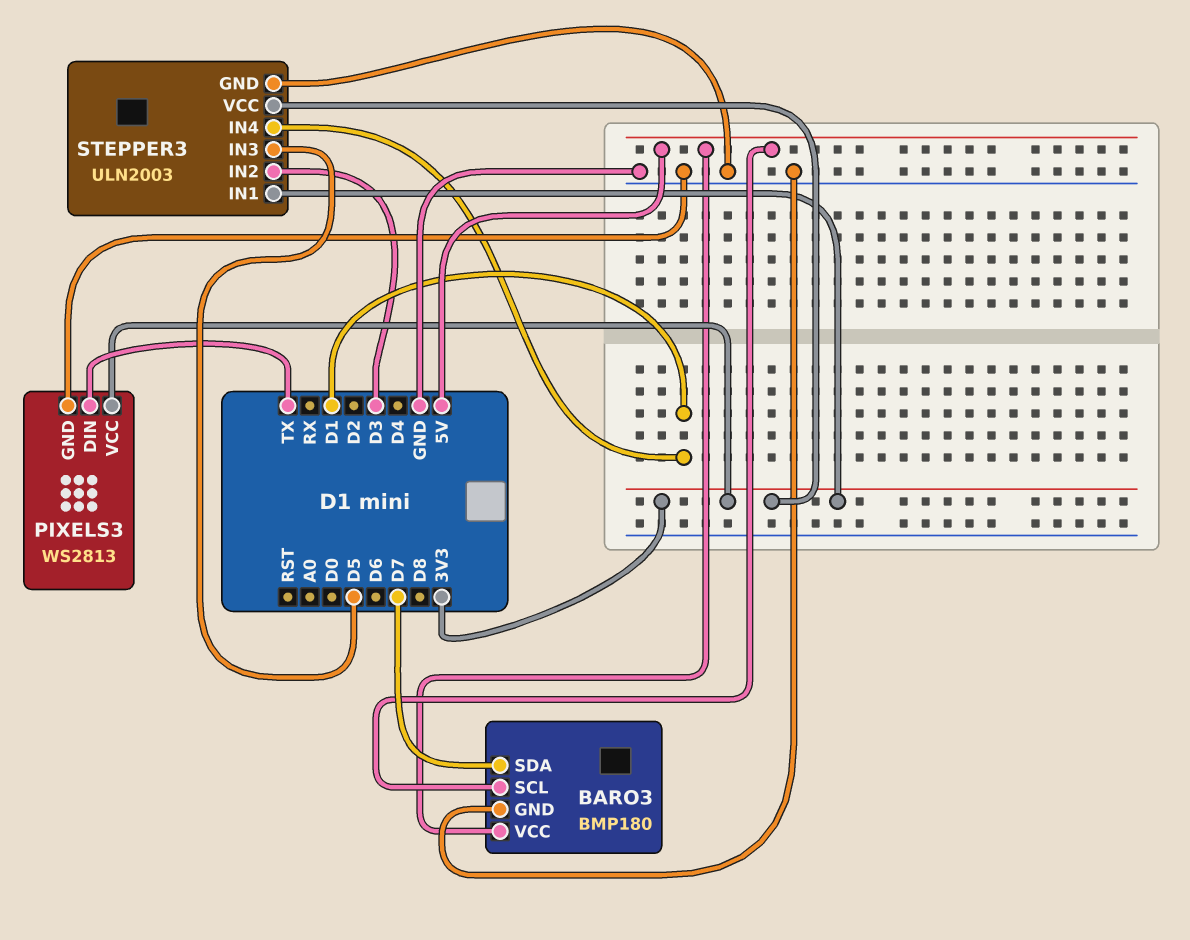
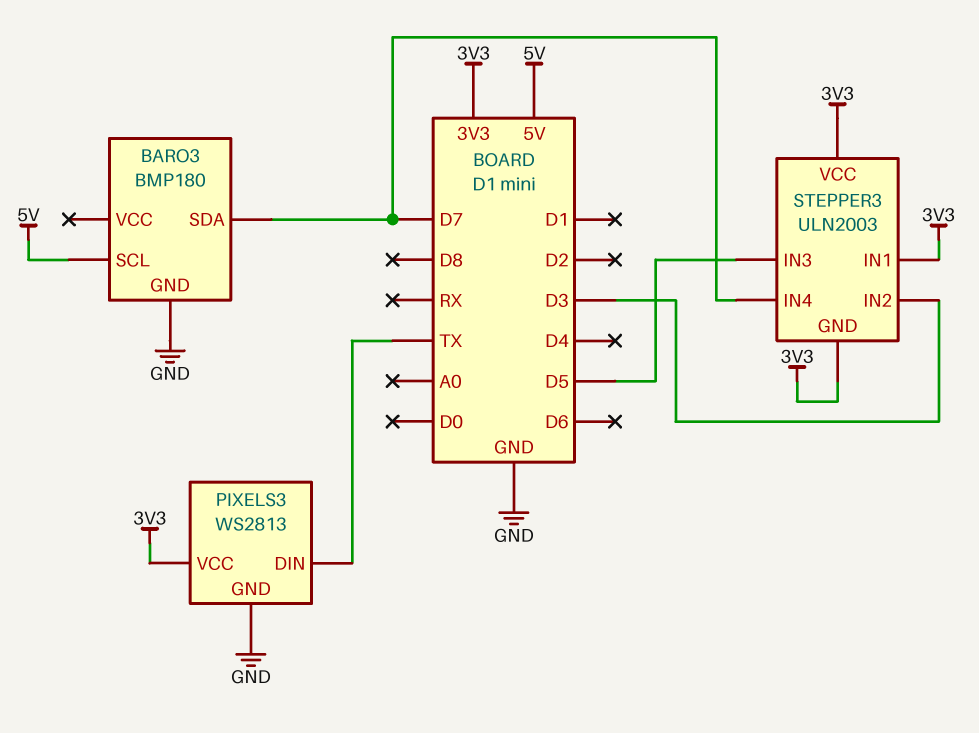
BARO3 pin VCC: 5V -> none
STEPPER3 pin GND: GND -> 3V3
STEPPER3 pin IN4: D1 -> D7

